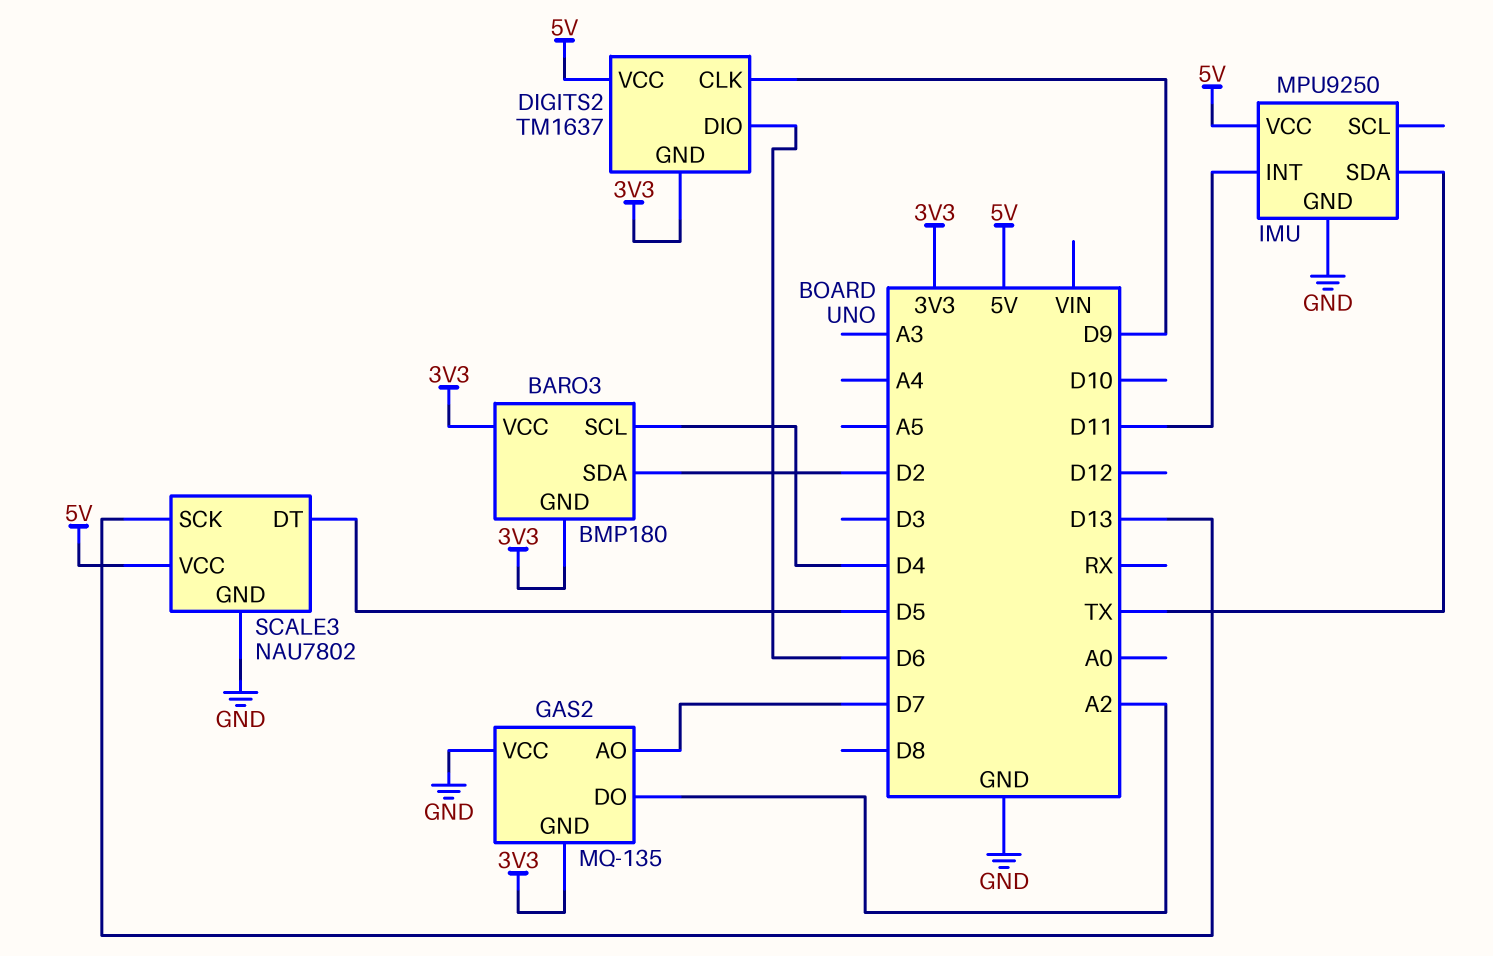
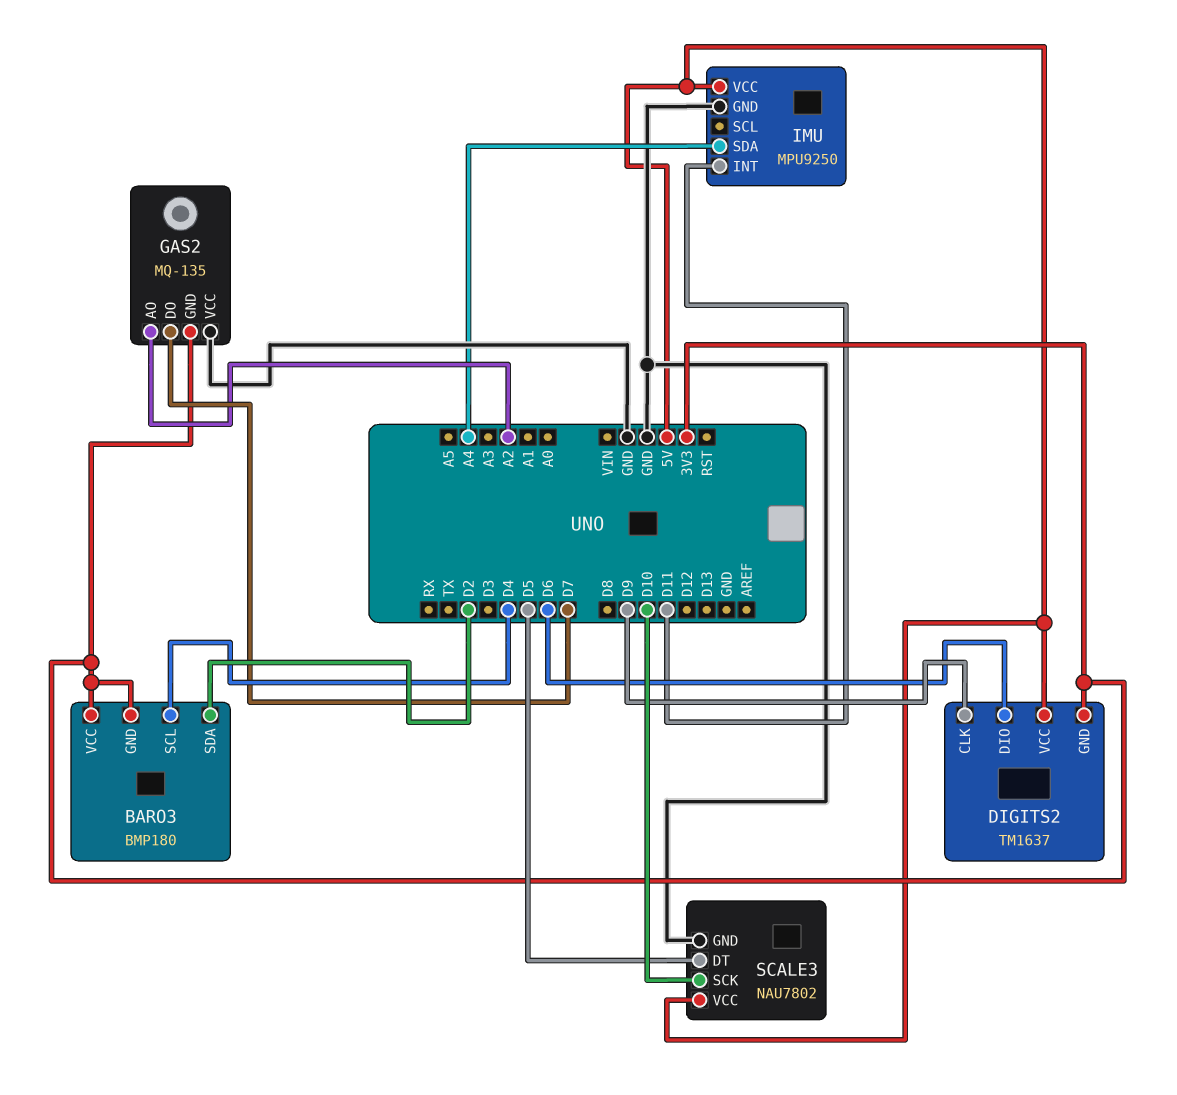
GAS2 pin AO: D7 -> A2
GAS2 pin DO: A2 -> D7
IMU pin SDA: TX -> A4
SCALE3 pin SCK: D13 -> D10

